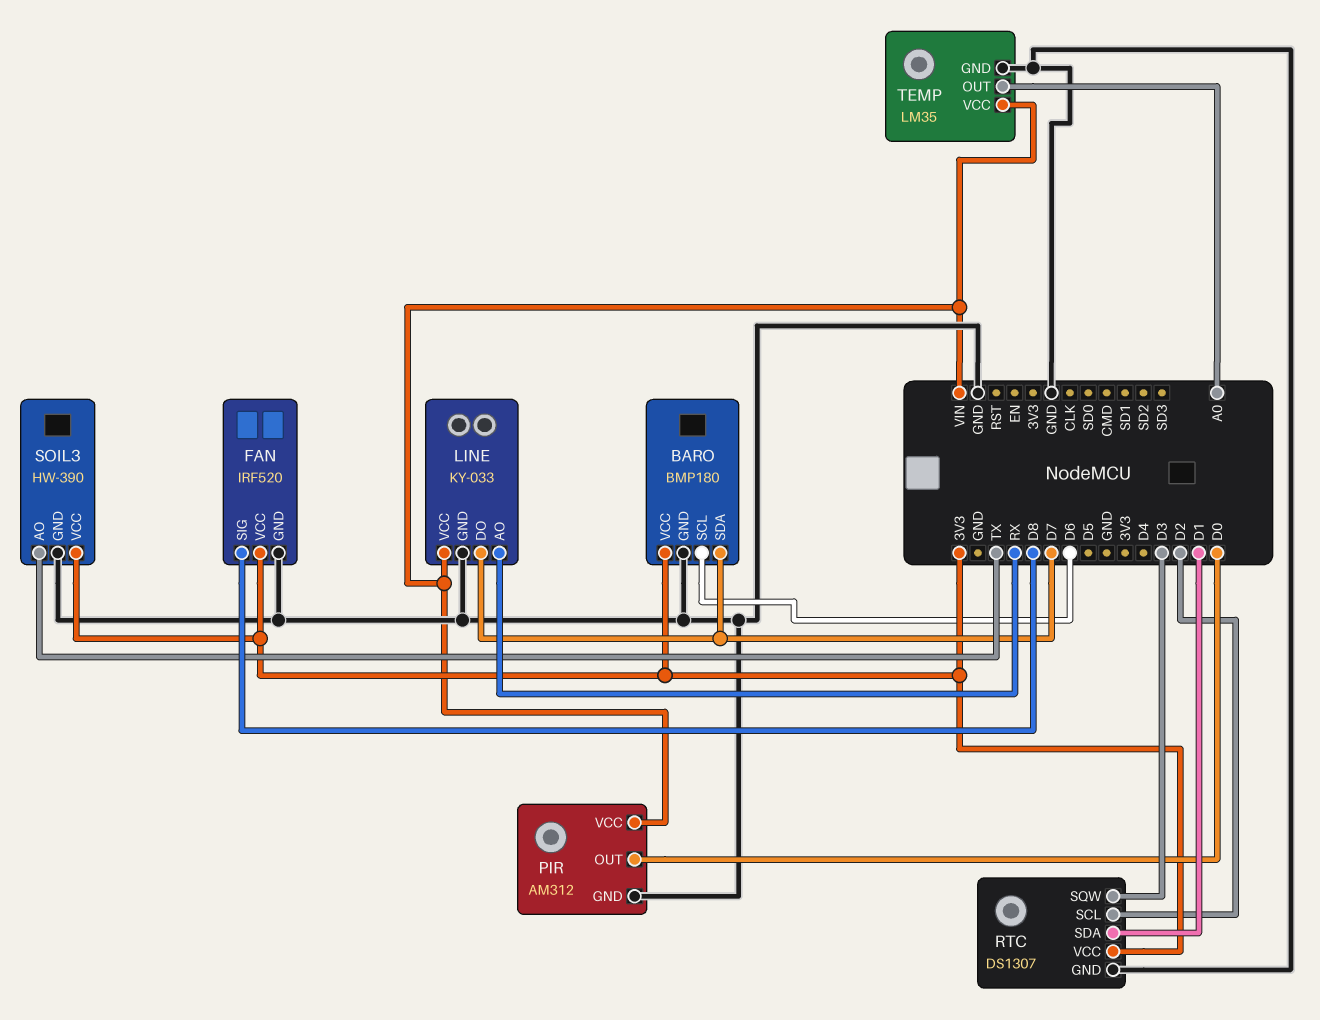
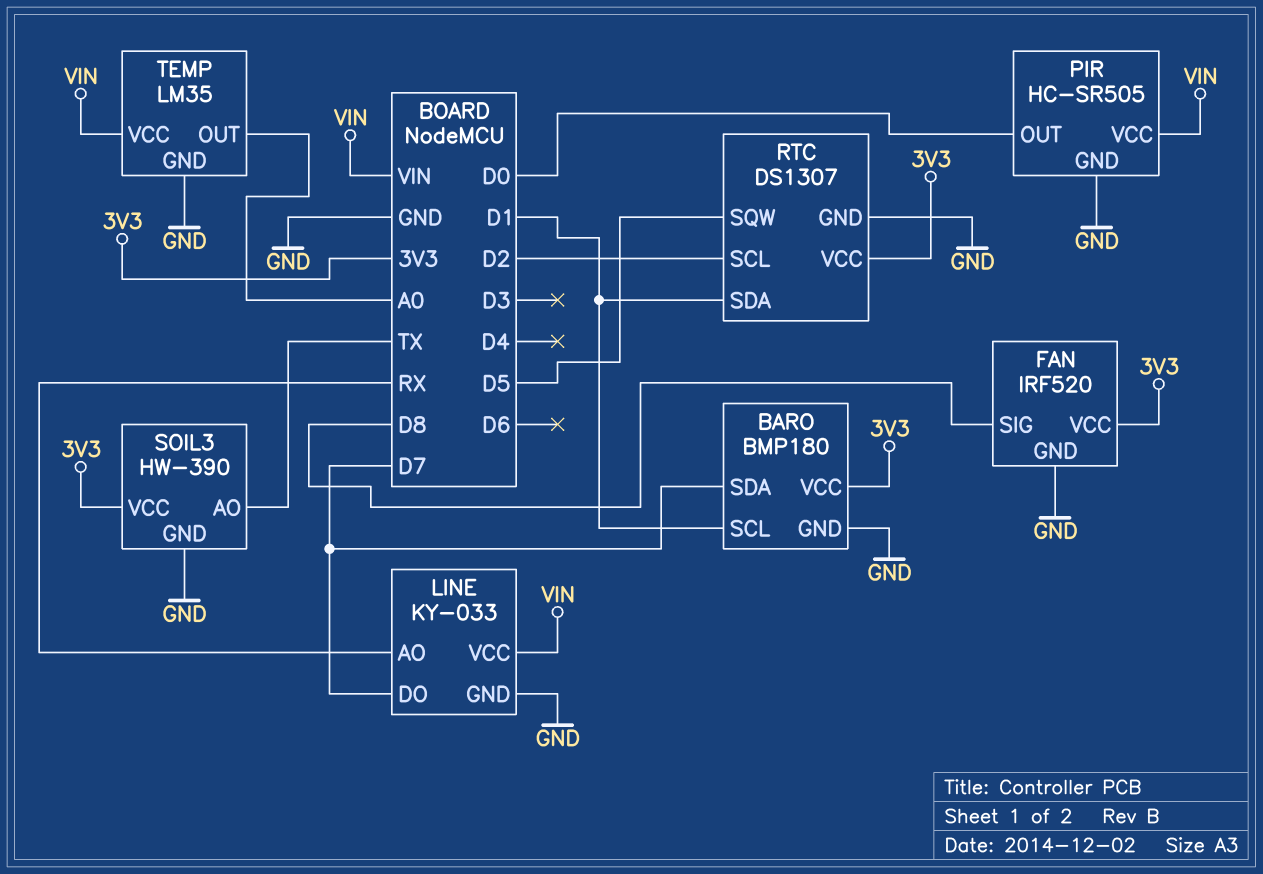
BARO pin SCL: D6 -> D1
PIR: AM312 -> HC-SR505
RTC pin SQW: D3 -> D5

